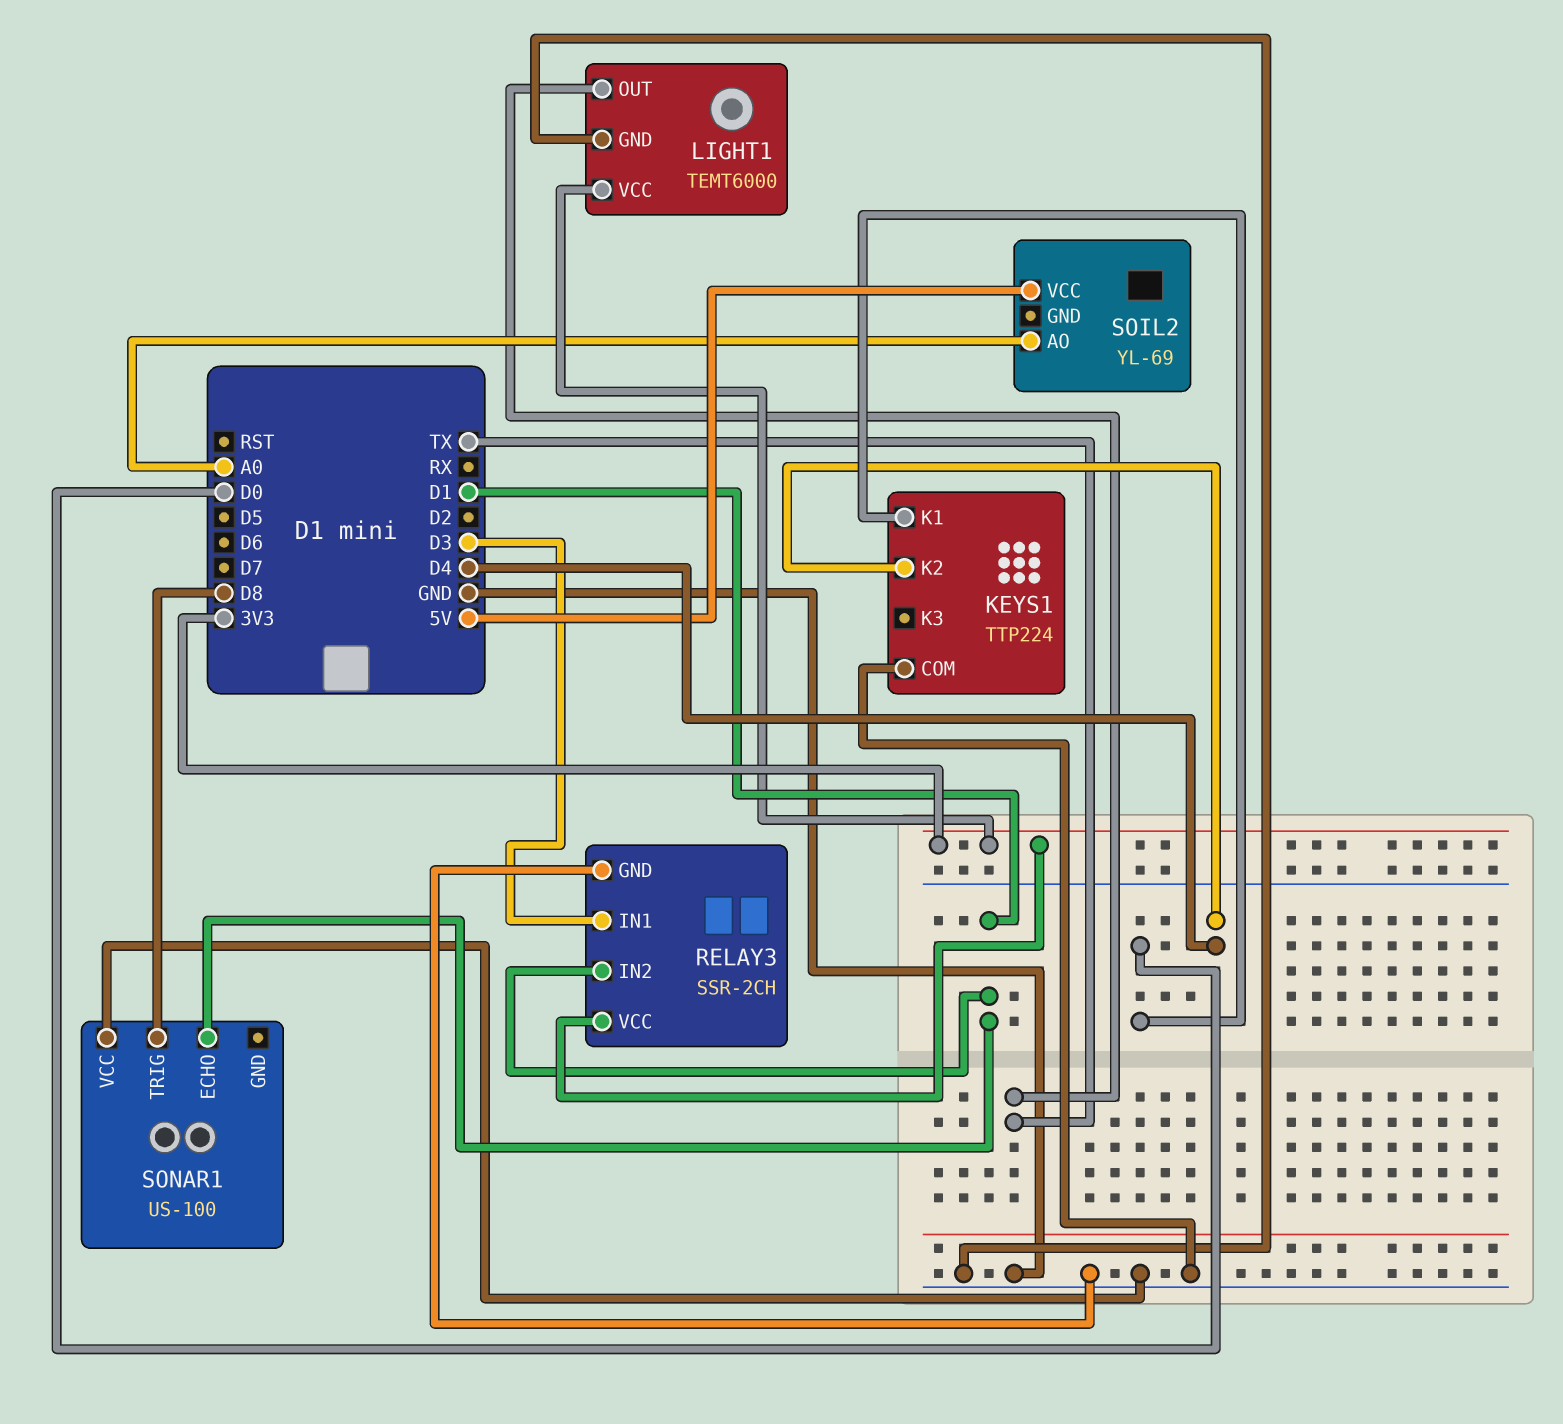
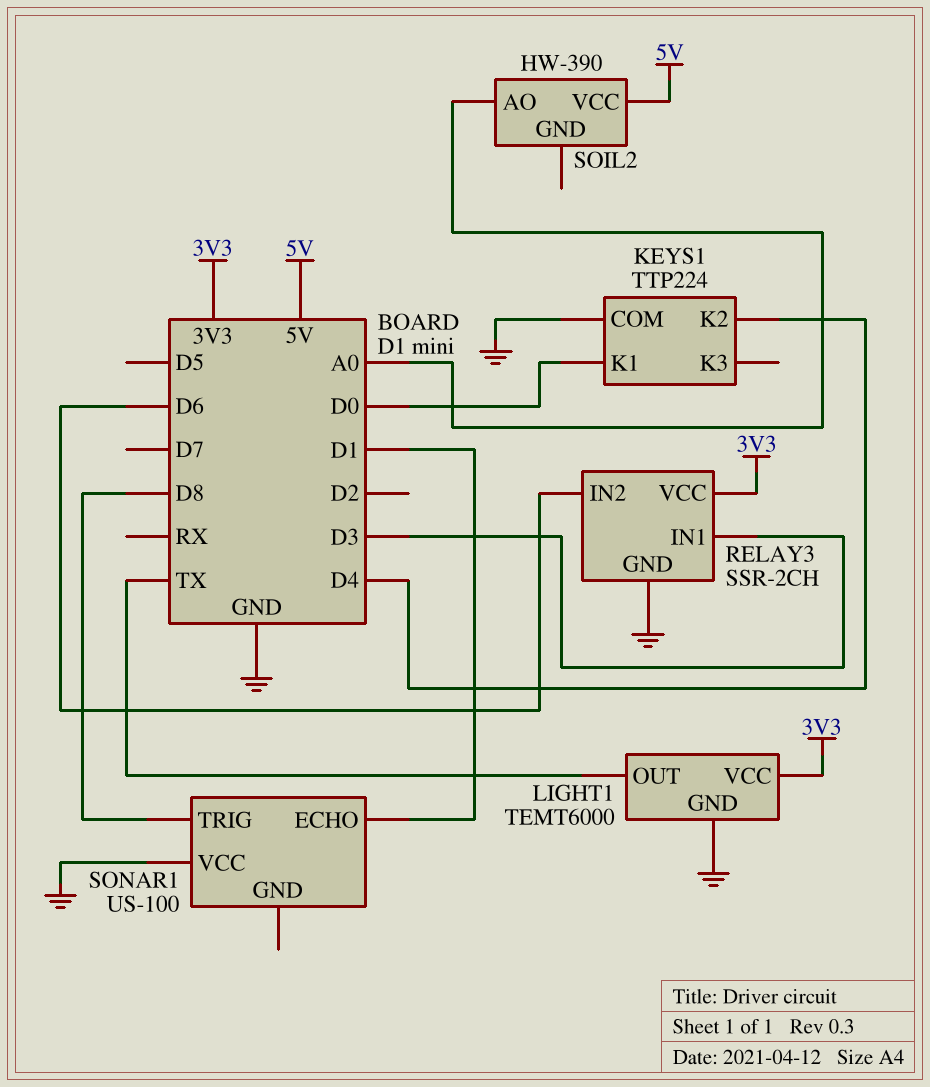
RELAY3 pin IN2: D1 -> D6
SOIL2: YL-69 -> HW-390

